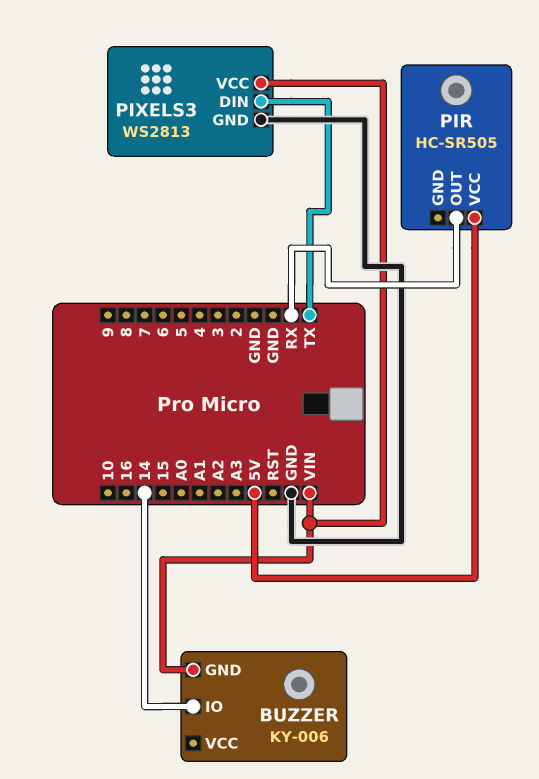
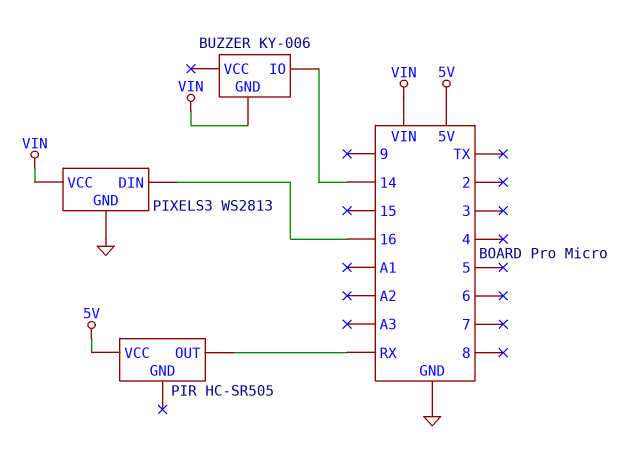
PIXELS3 pin DIN: TX -> 16

